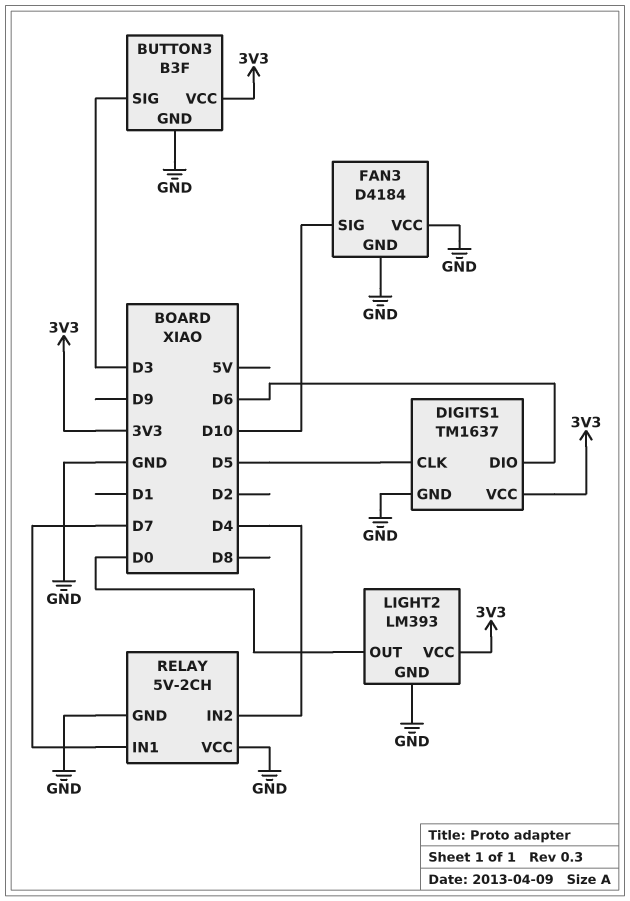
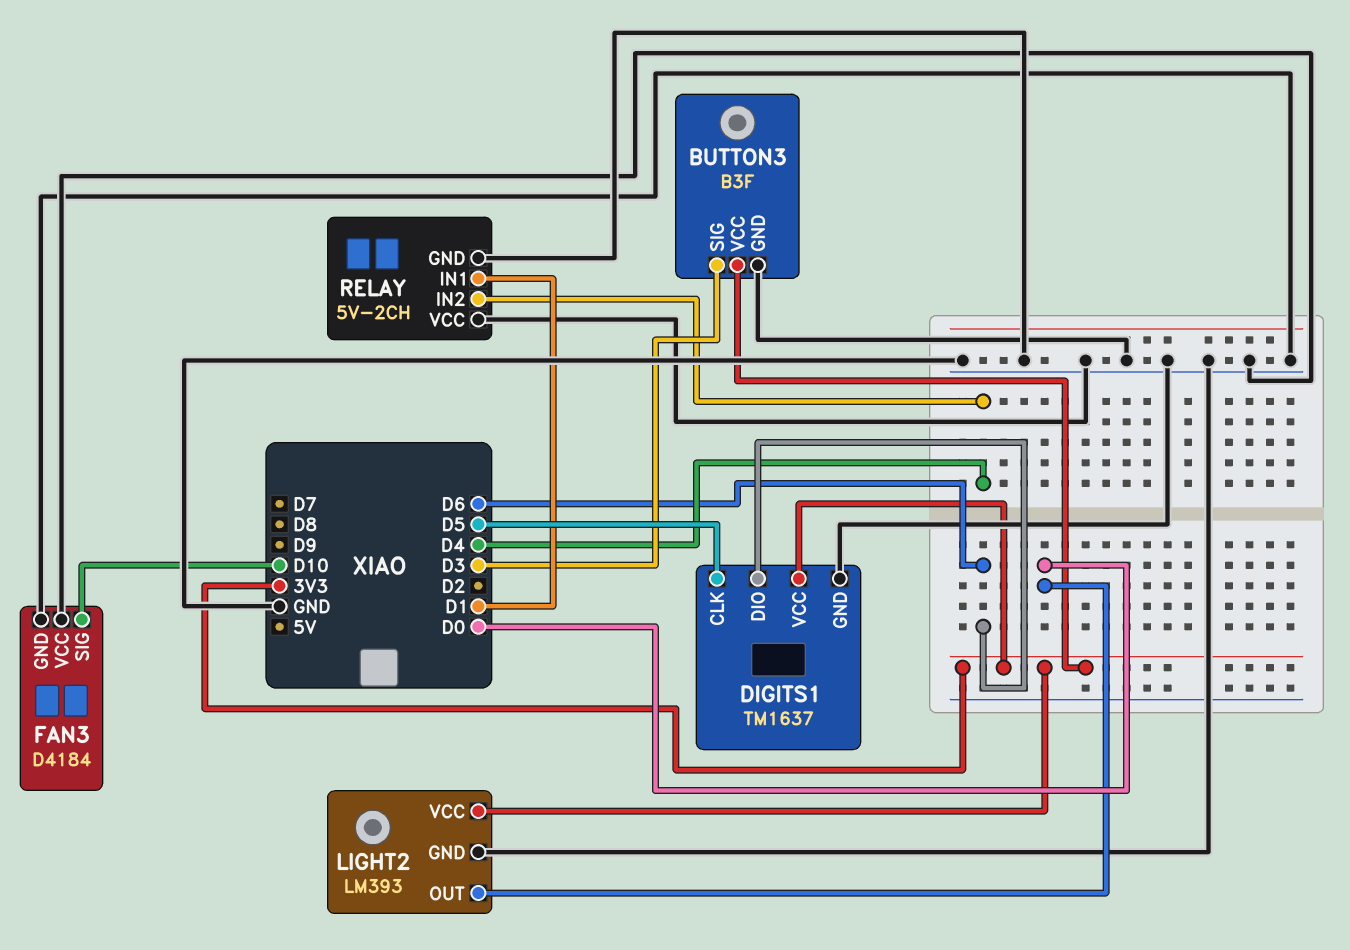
RELAY pin IN1: D7 -> D1

